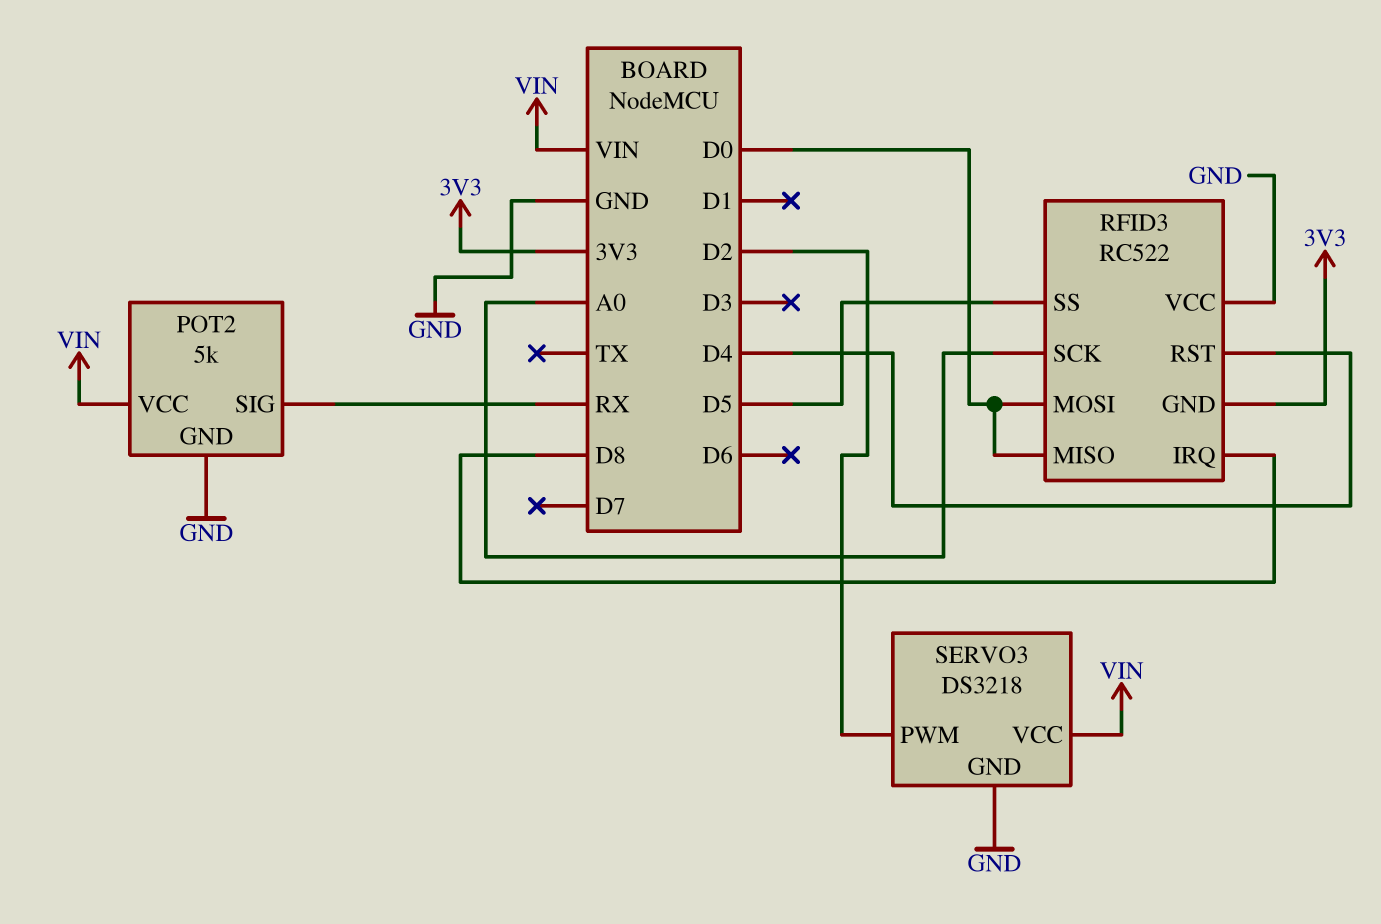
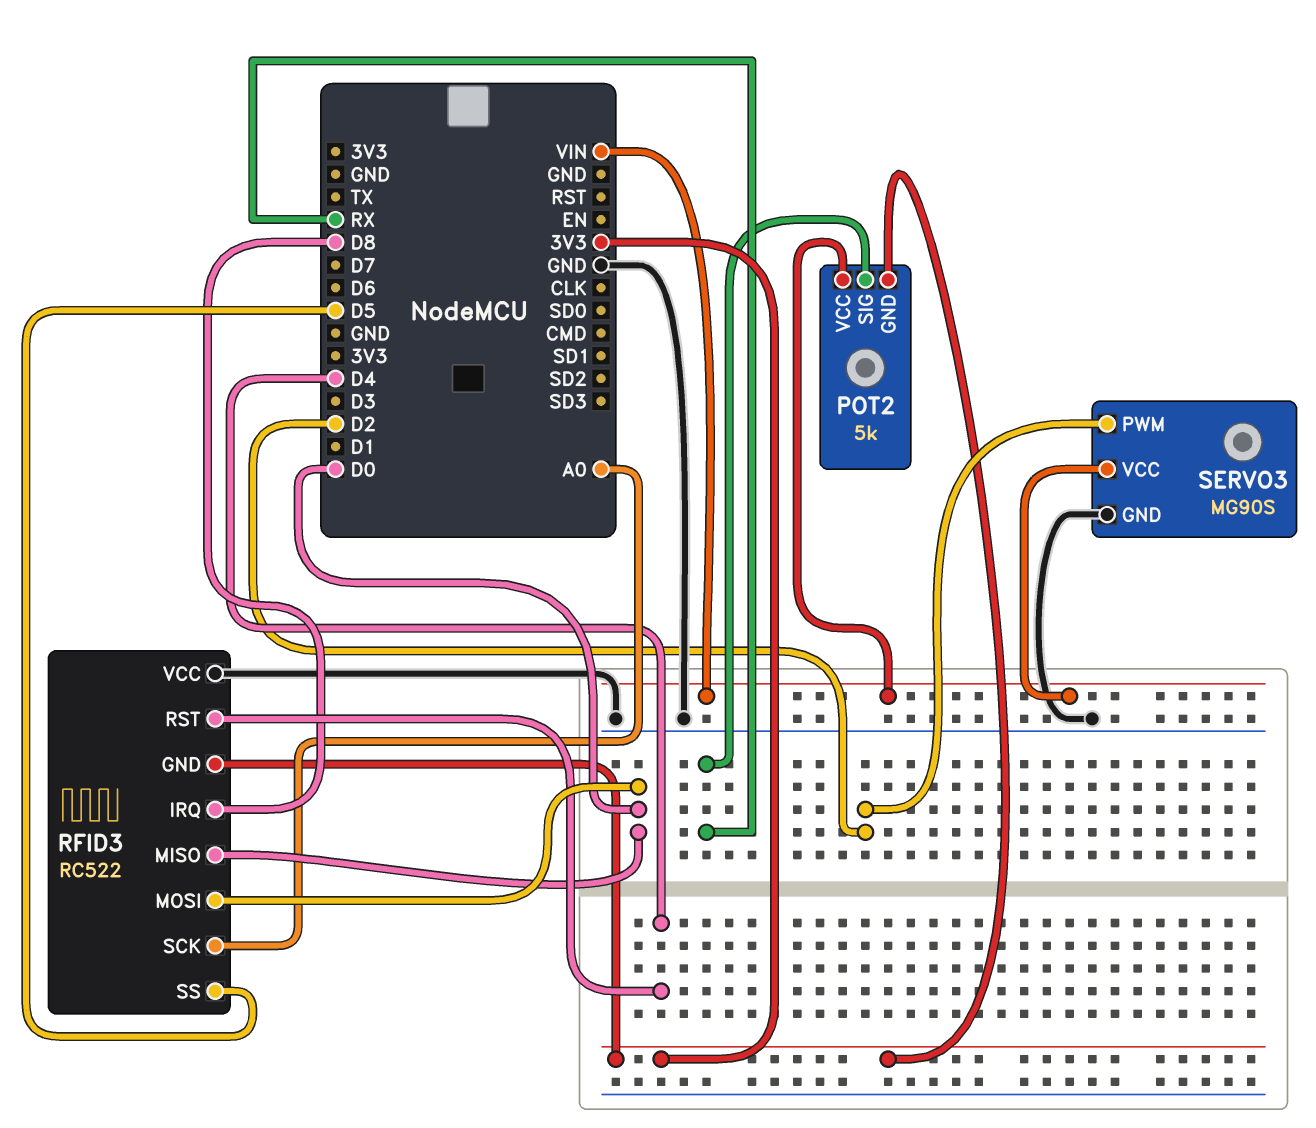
POT2 pin GND: GND -> 3V3
SERVO3: DS3218 -> MG90S

